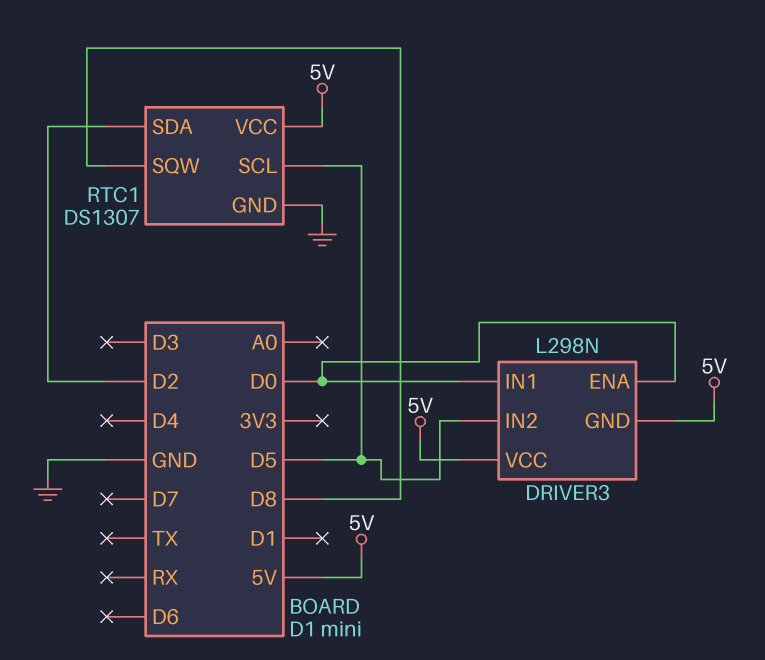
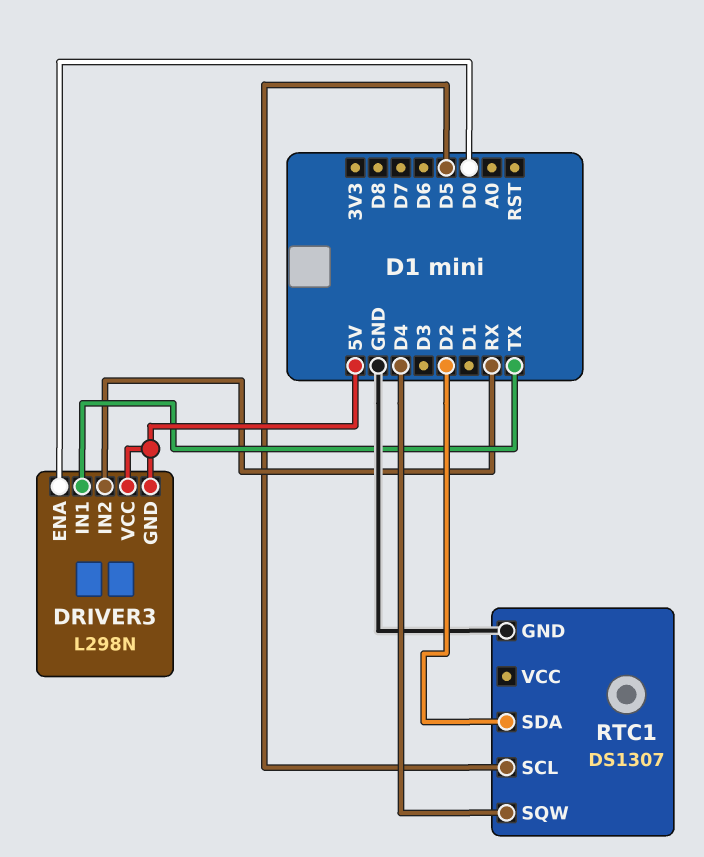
DRIVER3 pin IN1: D0 -> TX
DRIVER3 pin IN2: D5 -> RX
RTC1 pin SQW: D8 -> D4
RTC1 pin VCC: 5V -> none

